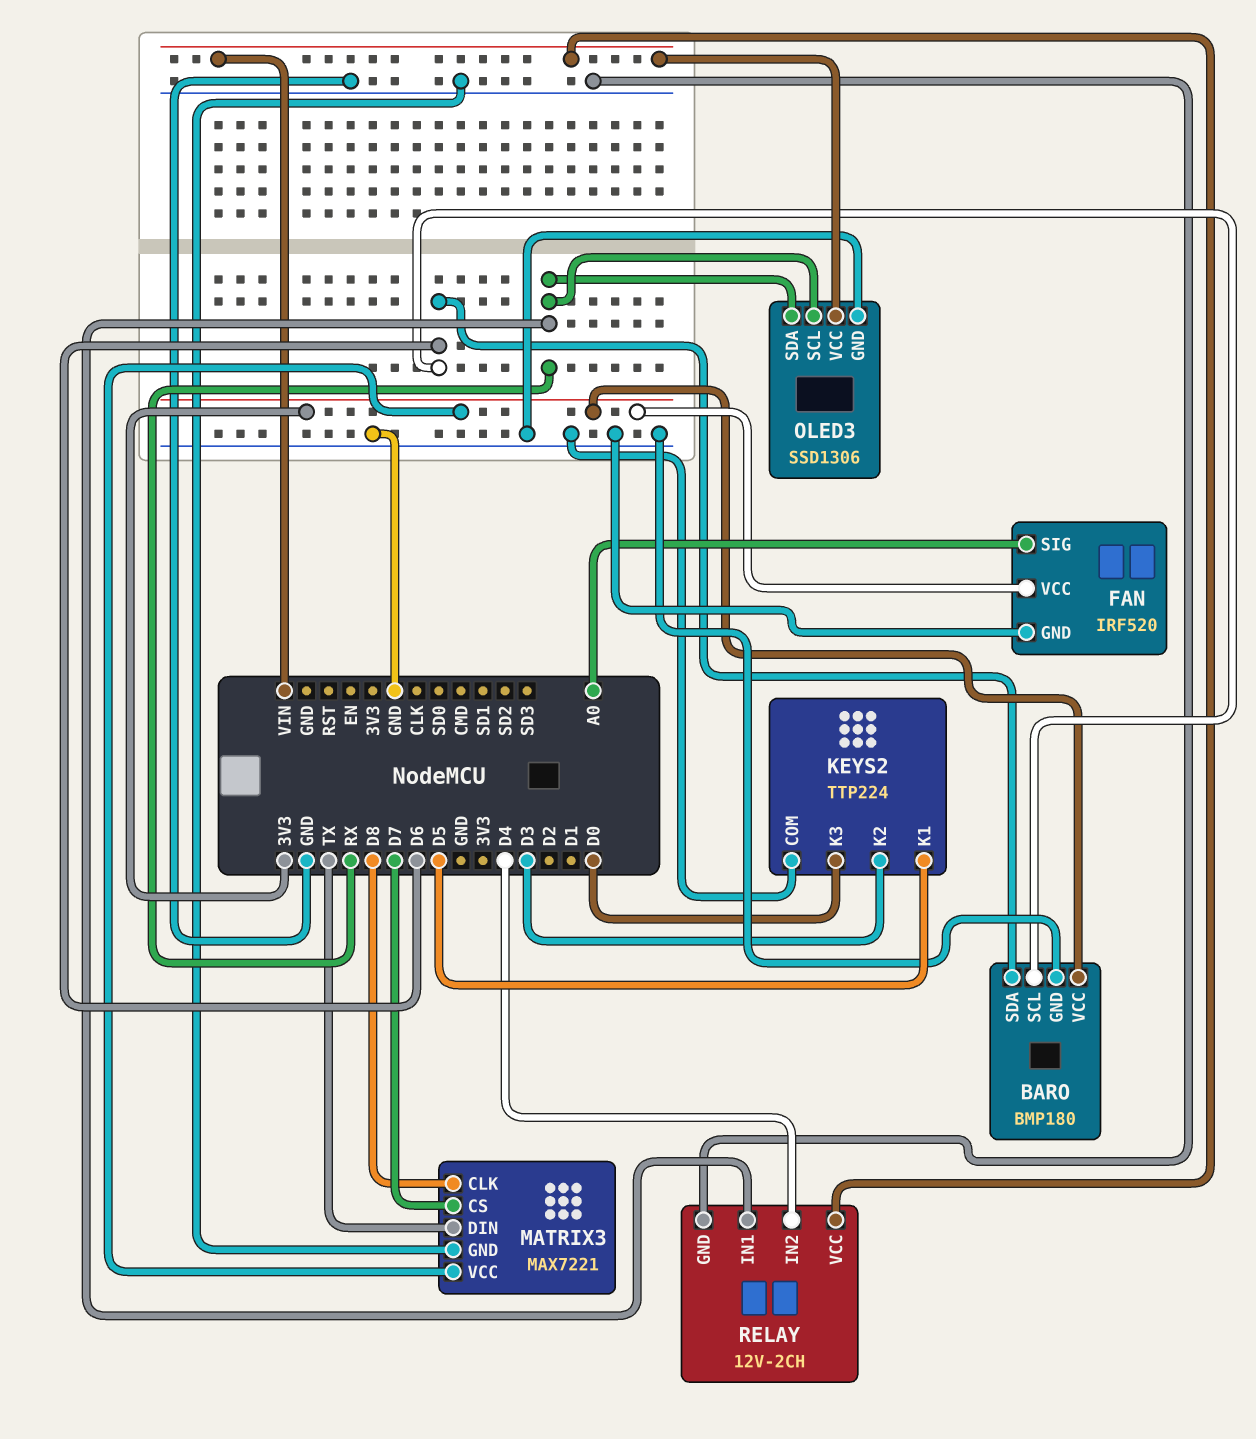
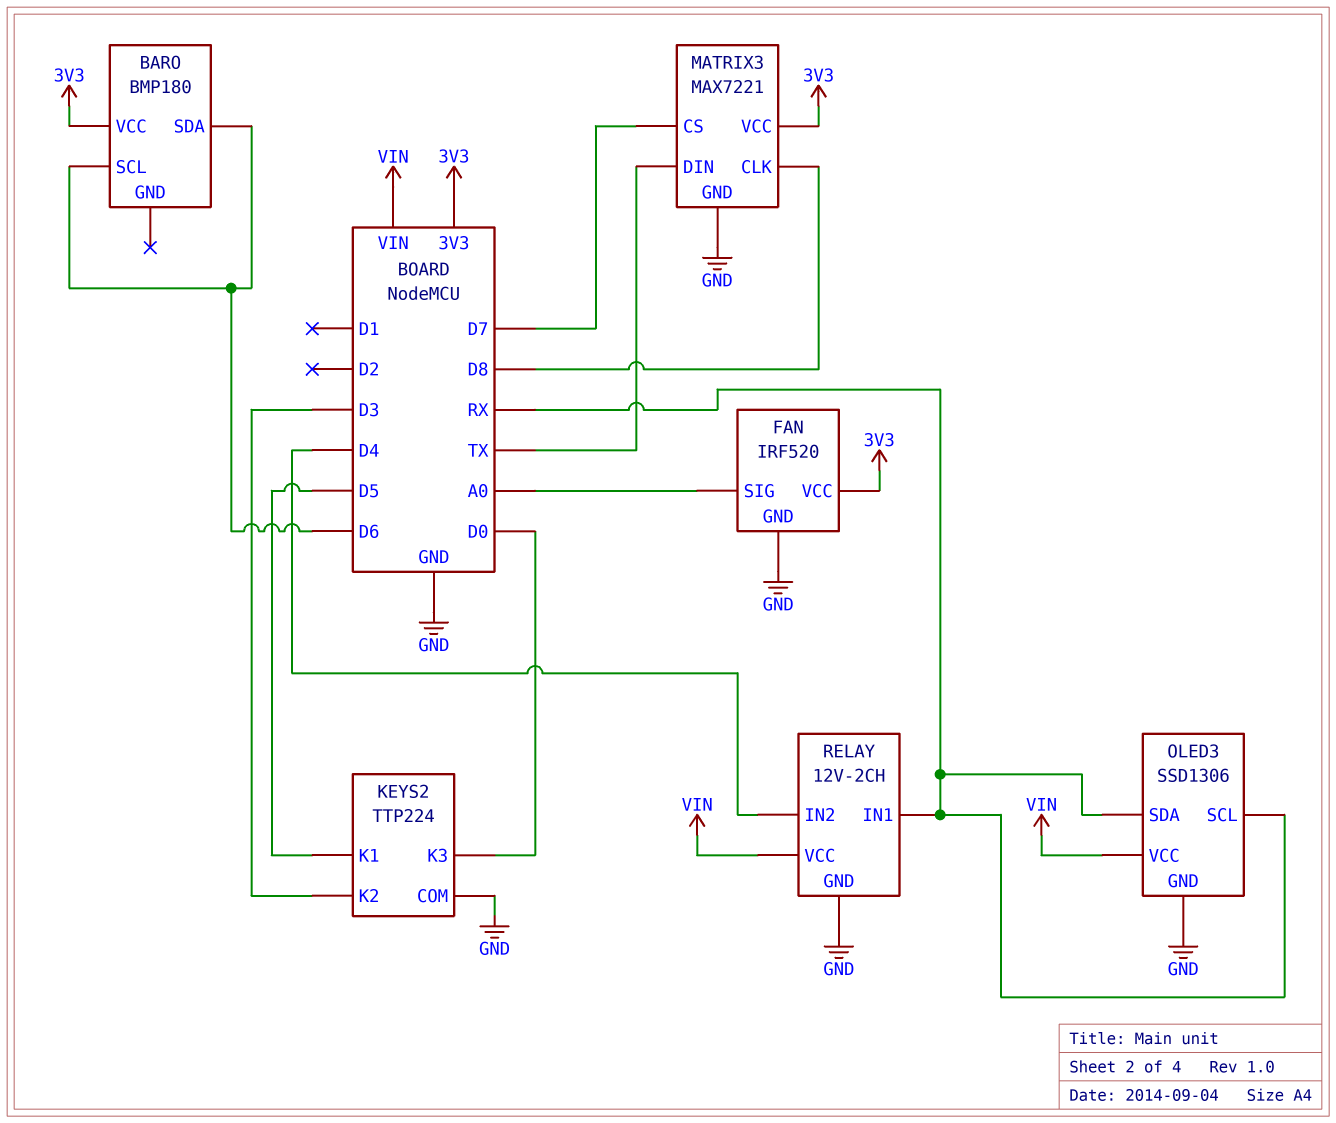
BARO pin GND: GND -> none

